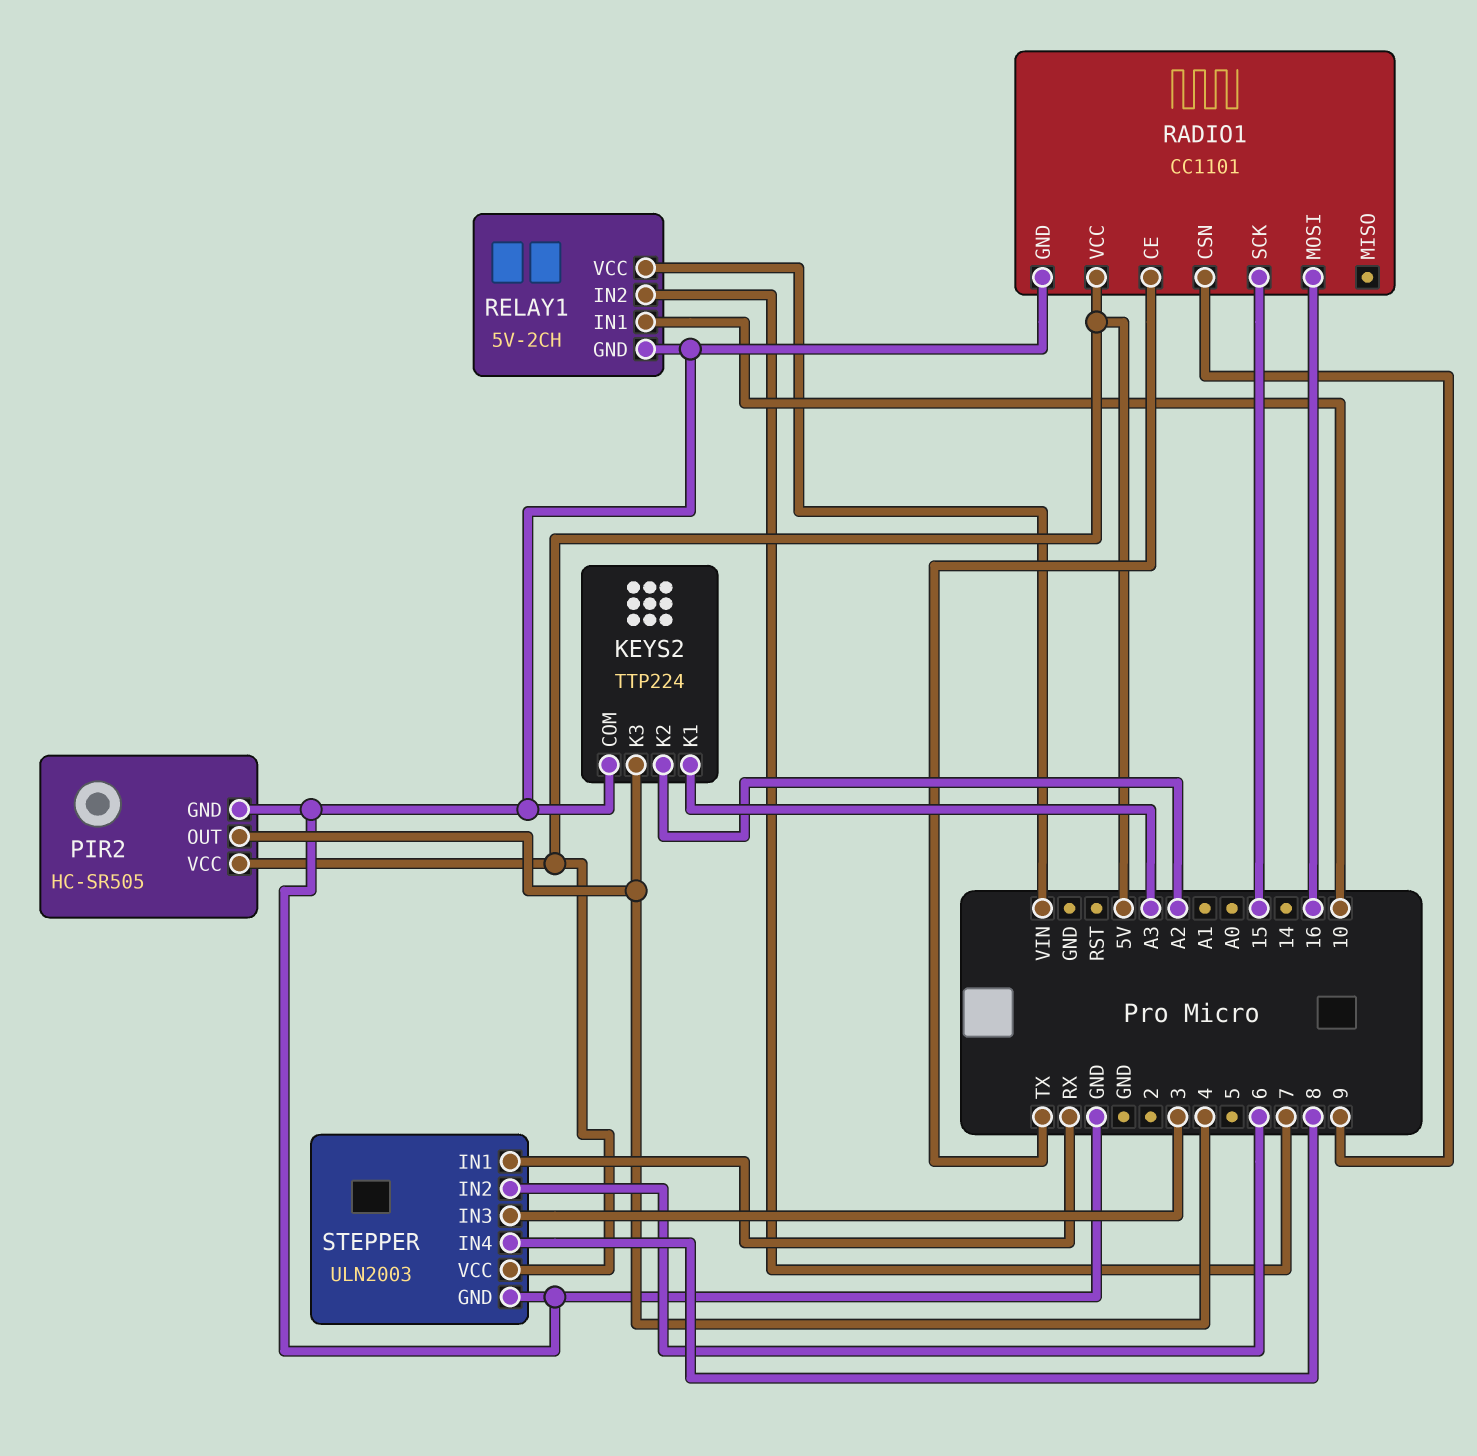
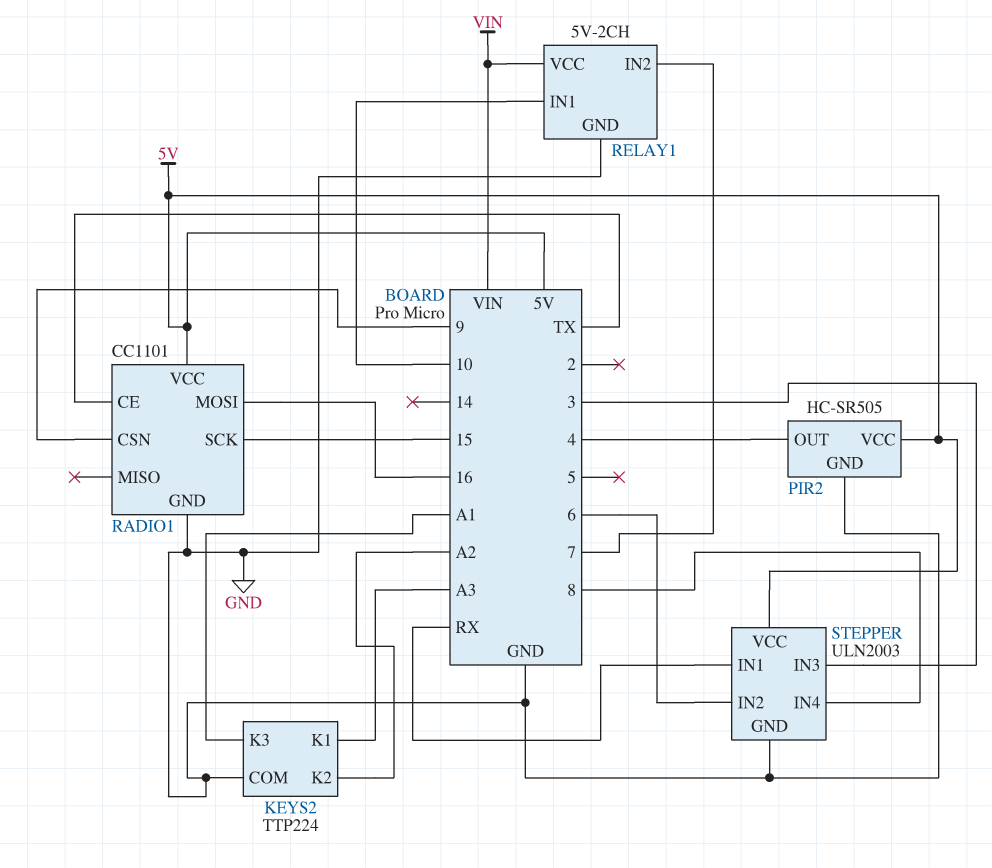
KEYS2 pin K3: 4 -> A1

